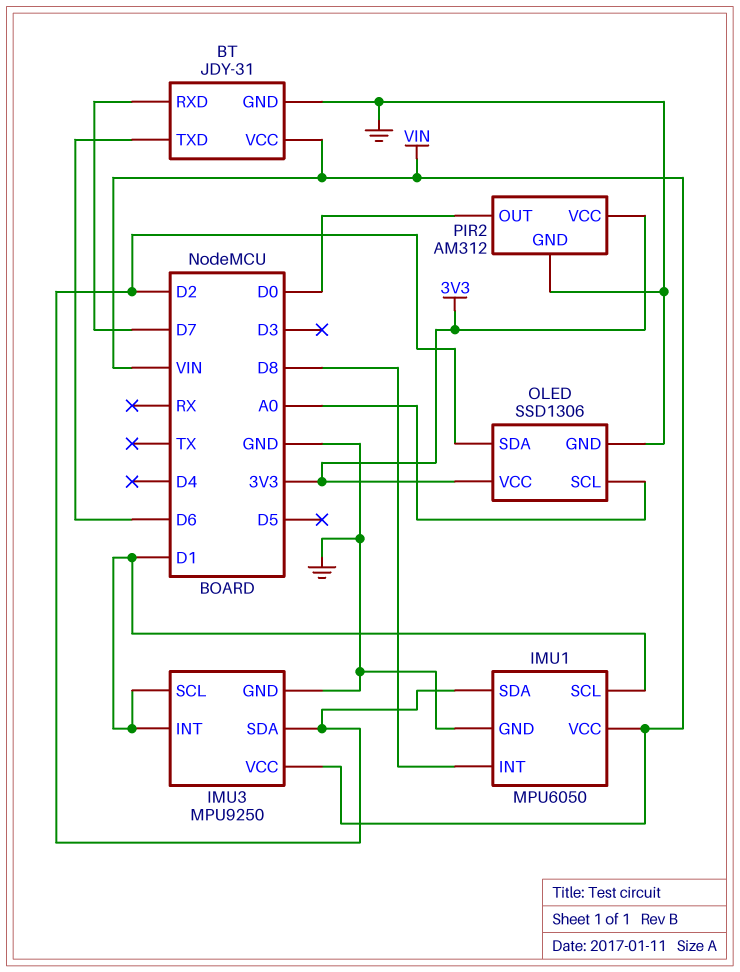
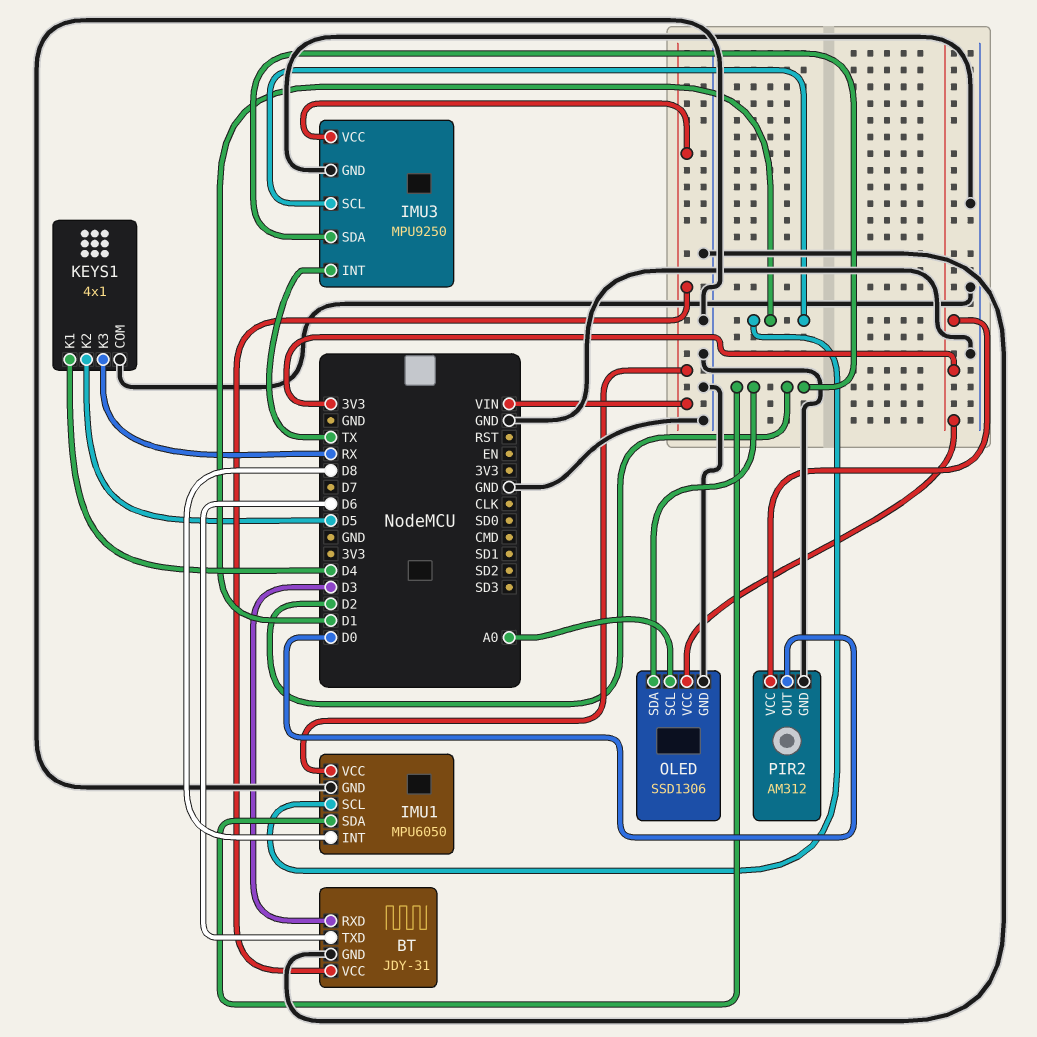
BT pin RXD: D7 -> D3
IMU3 pin INT: D1 -> TX
KEYS1: none -> 4x1
KEYS1 pin COM: none -> GND
KEYS1 pin K1: none -> D4
KEYS1 pin K2: none -> D5
KEYS1 pin K3: none -> RX

